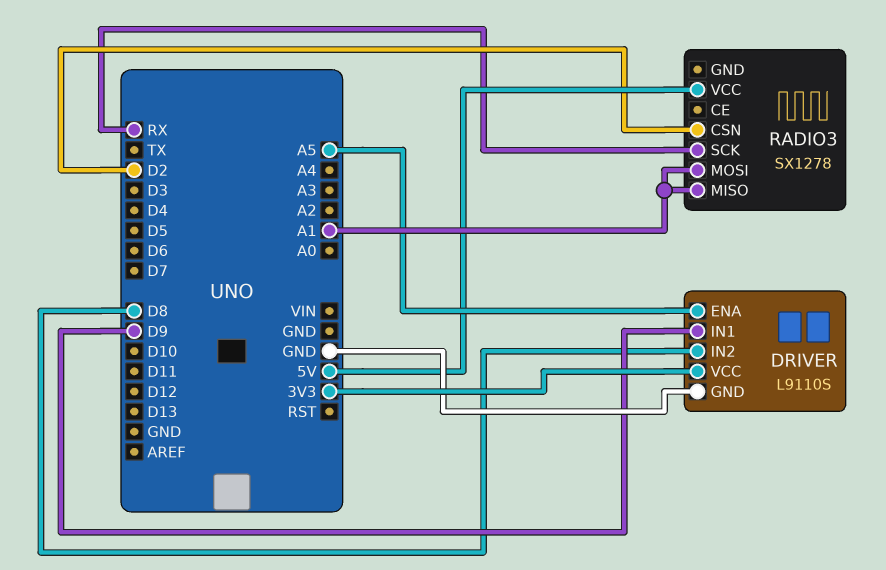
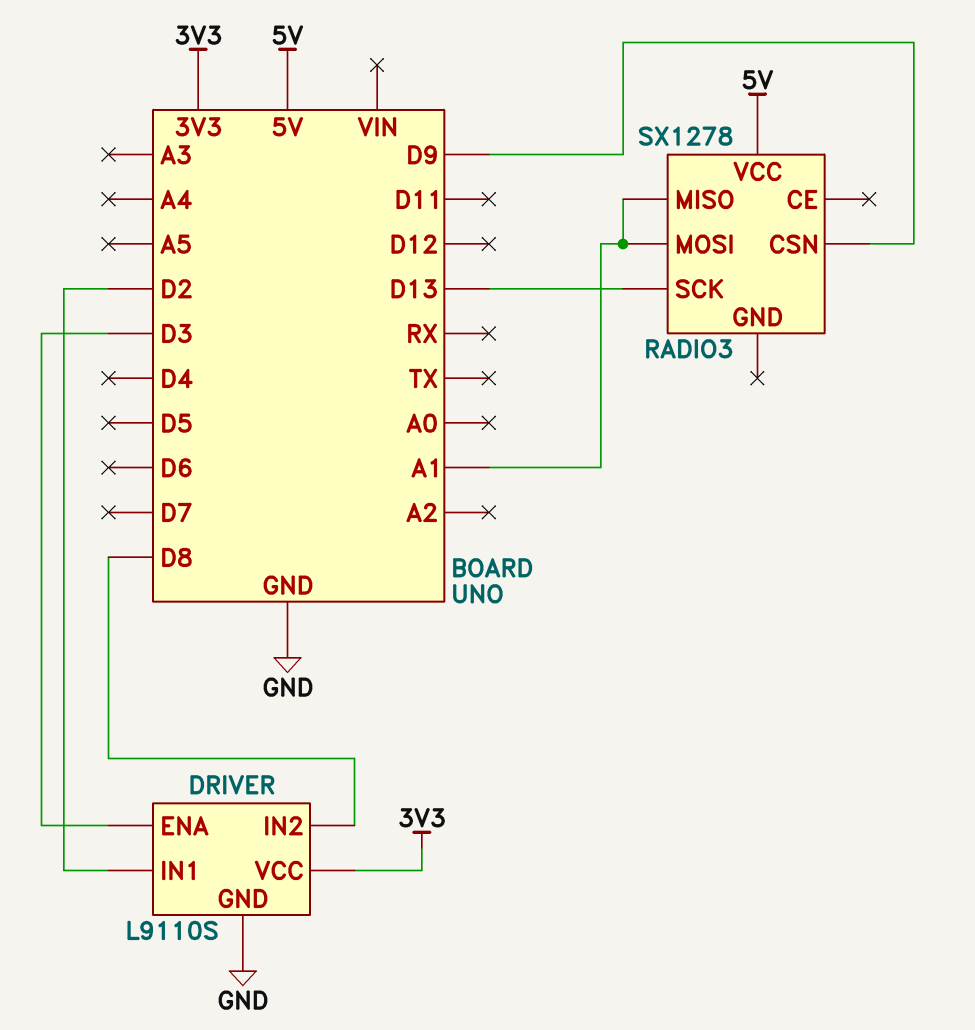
DRIVER pin ENA: A5 -> D3
DRIVER pin IN1: D9 -> D2
RADIO3 pin CSN: D2 -> D9
RADIO3 pin SCK: RX -> D13

